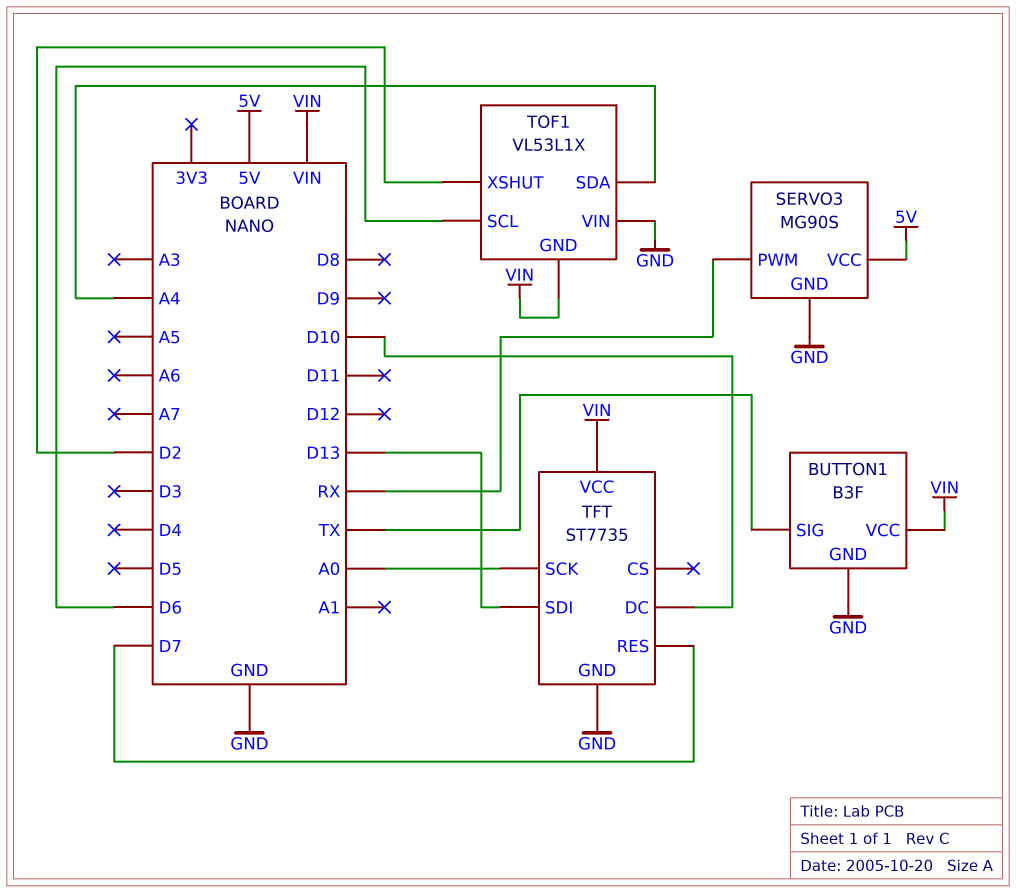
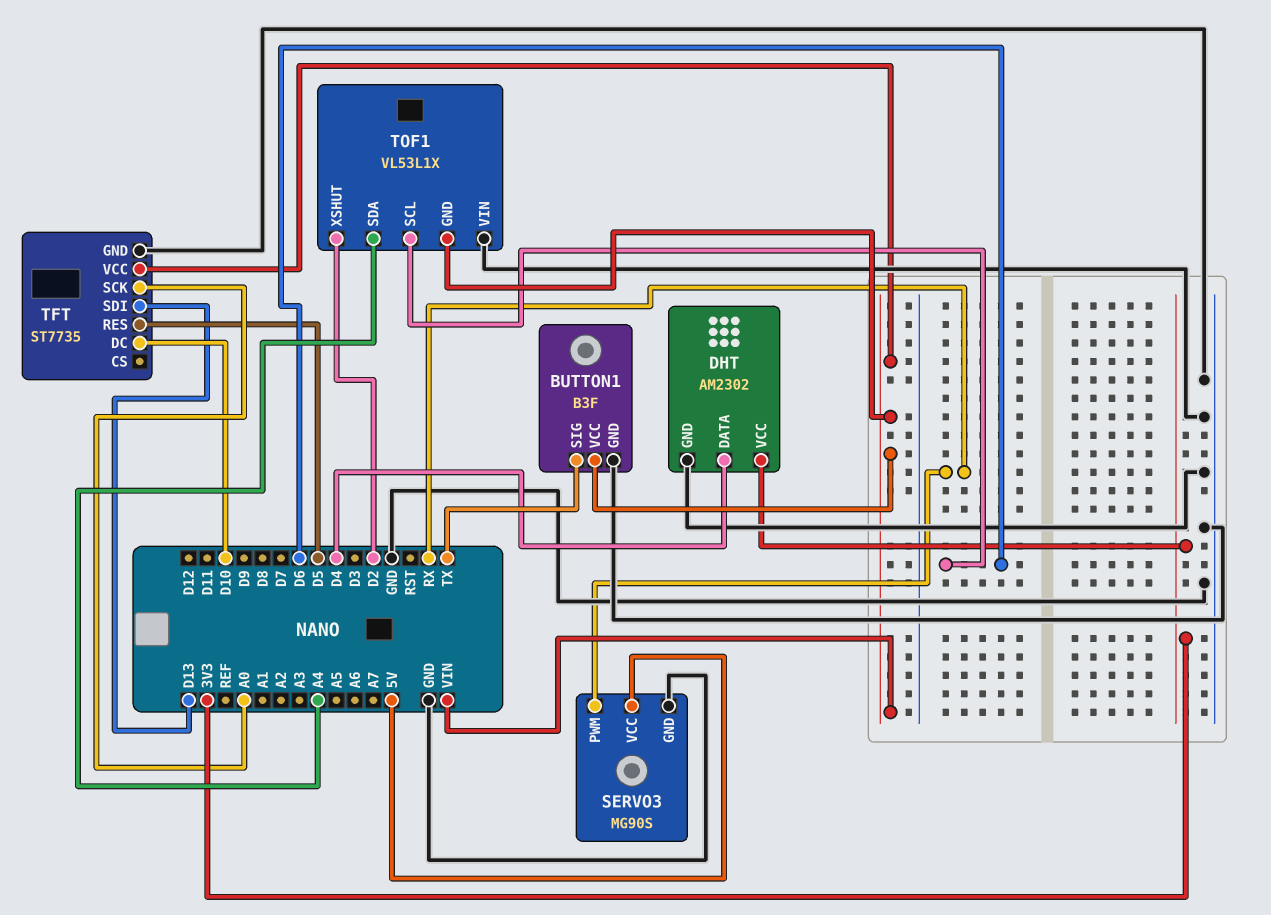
DHT: none -> AM2302
DHT pin DATA: none -> D4
DHT pin GND: none -> GND
DHT pin VCC: none -> 3V3
TFT pin RES: D7 -> D5

